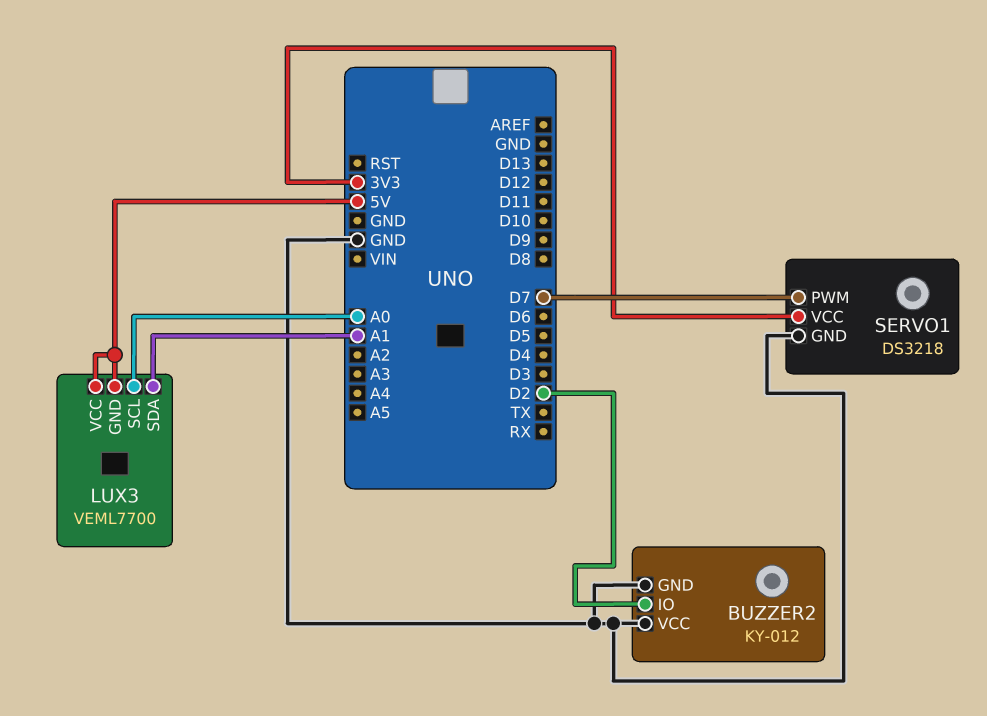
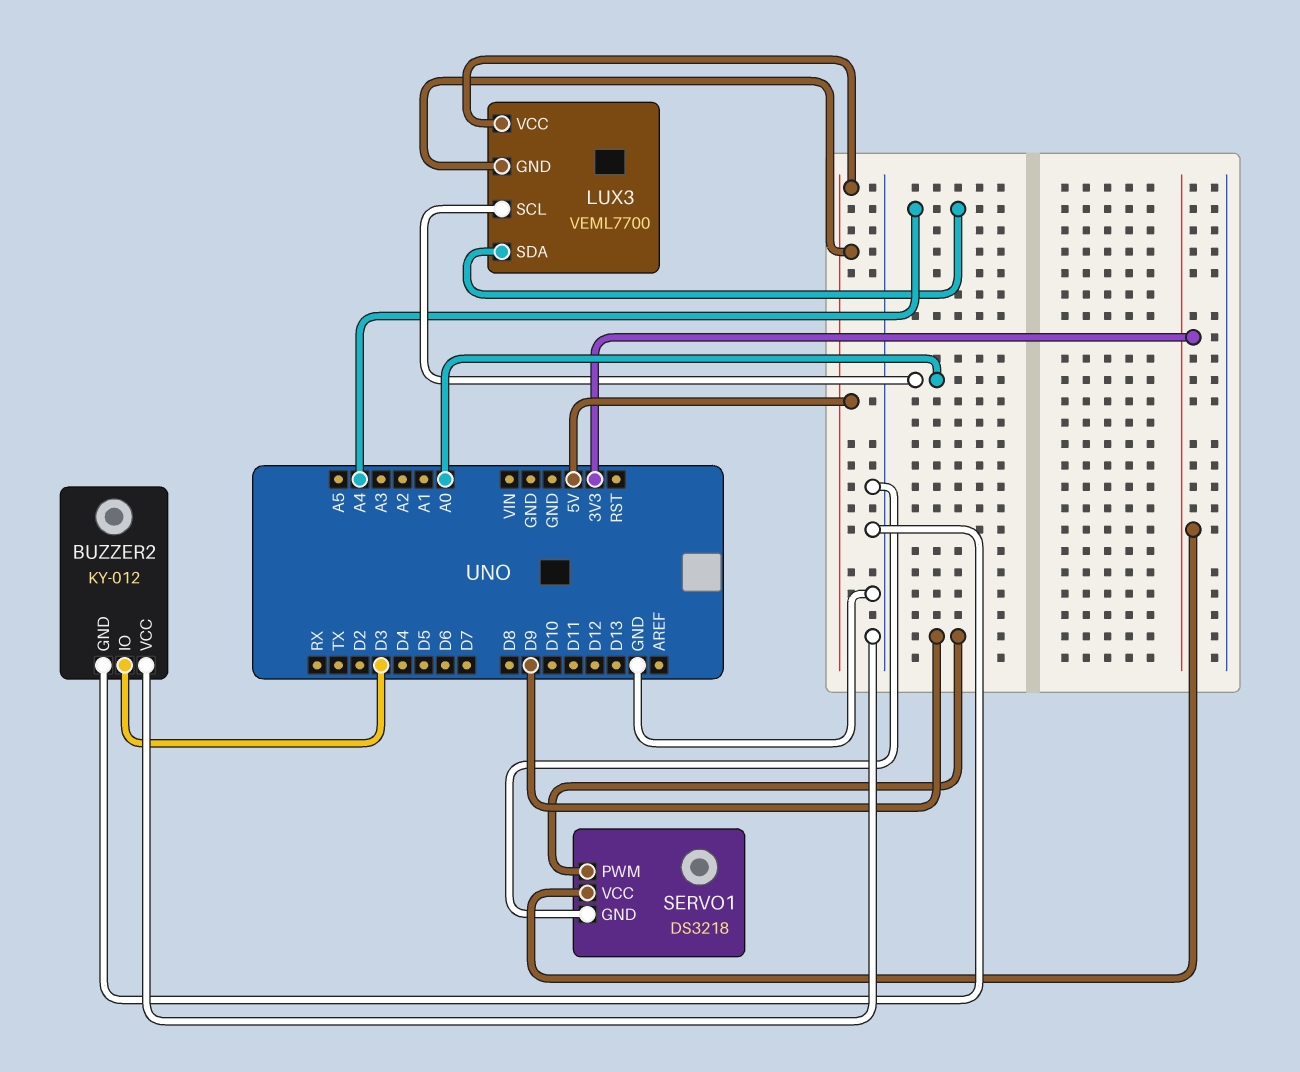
BUZZER2 pin IO: D2 -> D3
LUX3 pin SDA: A1 -> A4
SERVO1 pin PWM: D7 -> D9

